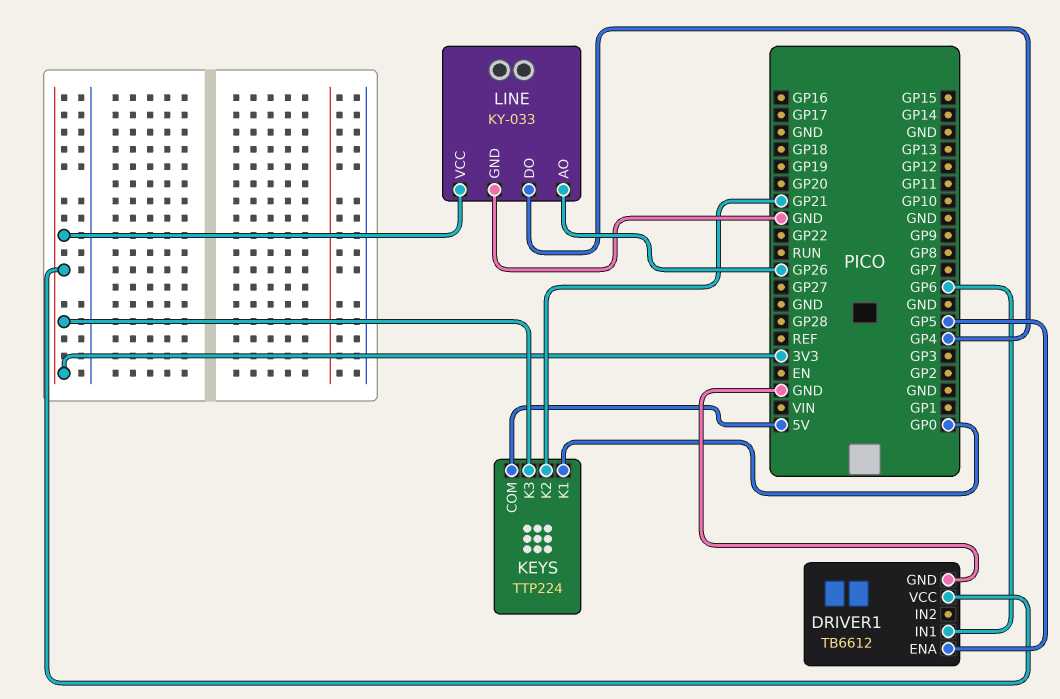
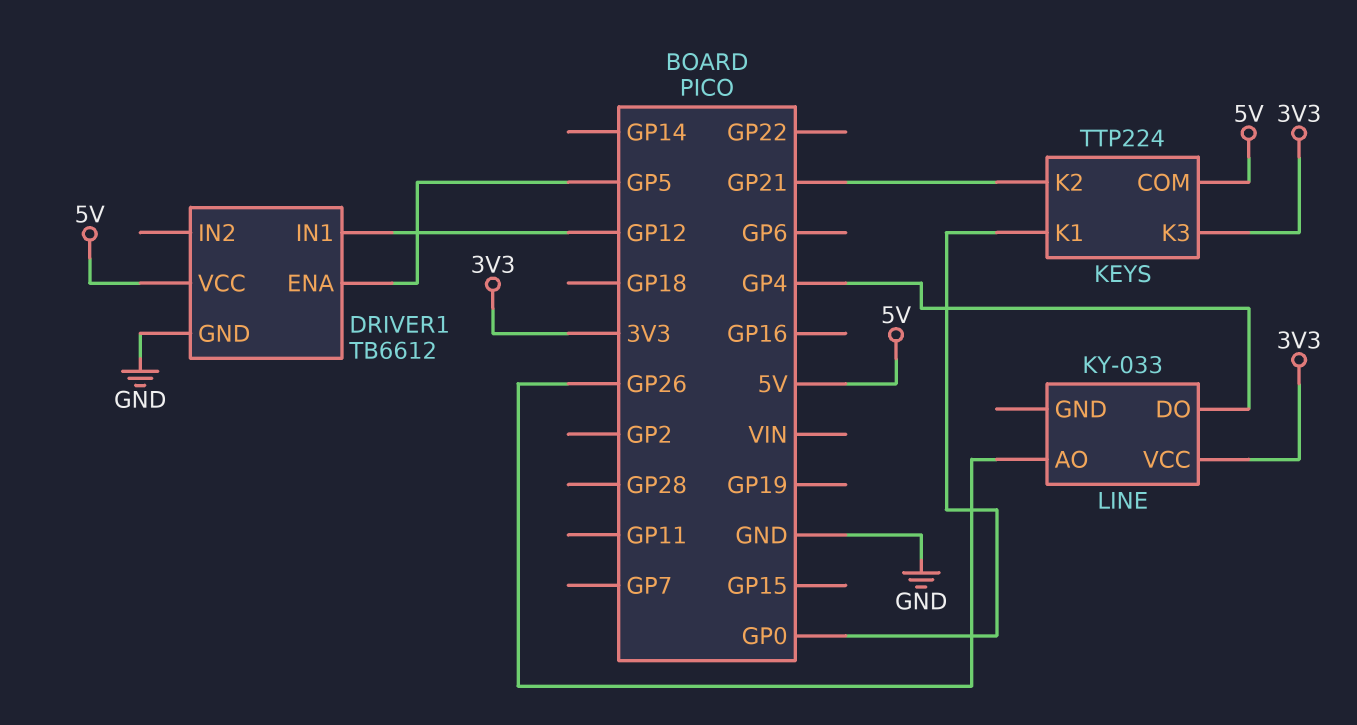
DRIVER1 pin IN1: GP6 -> GP12
DRIVER1 pin VCC: 3V3 -> 5V
LINE pin GND: GND -> none

